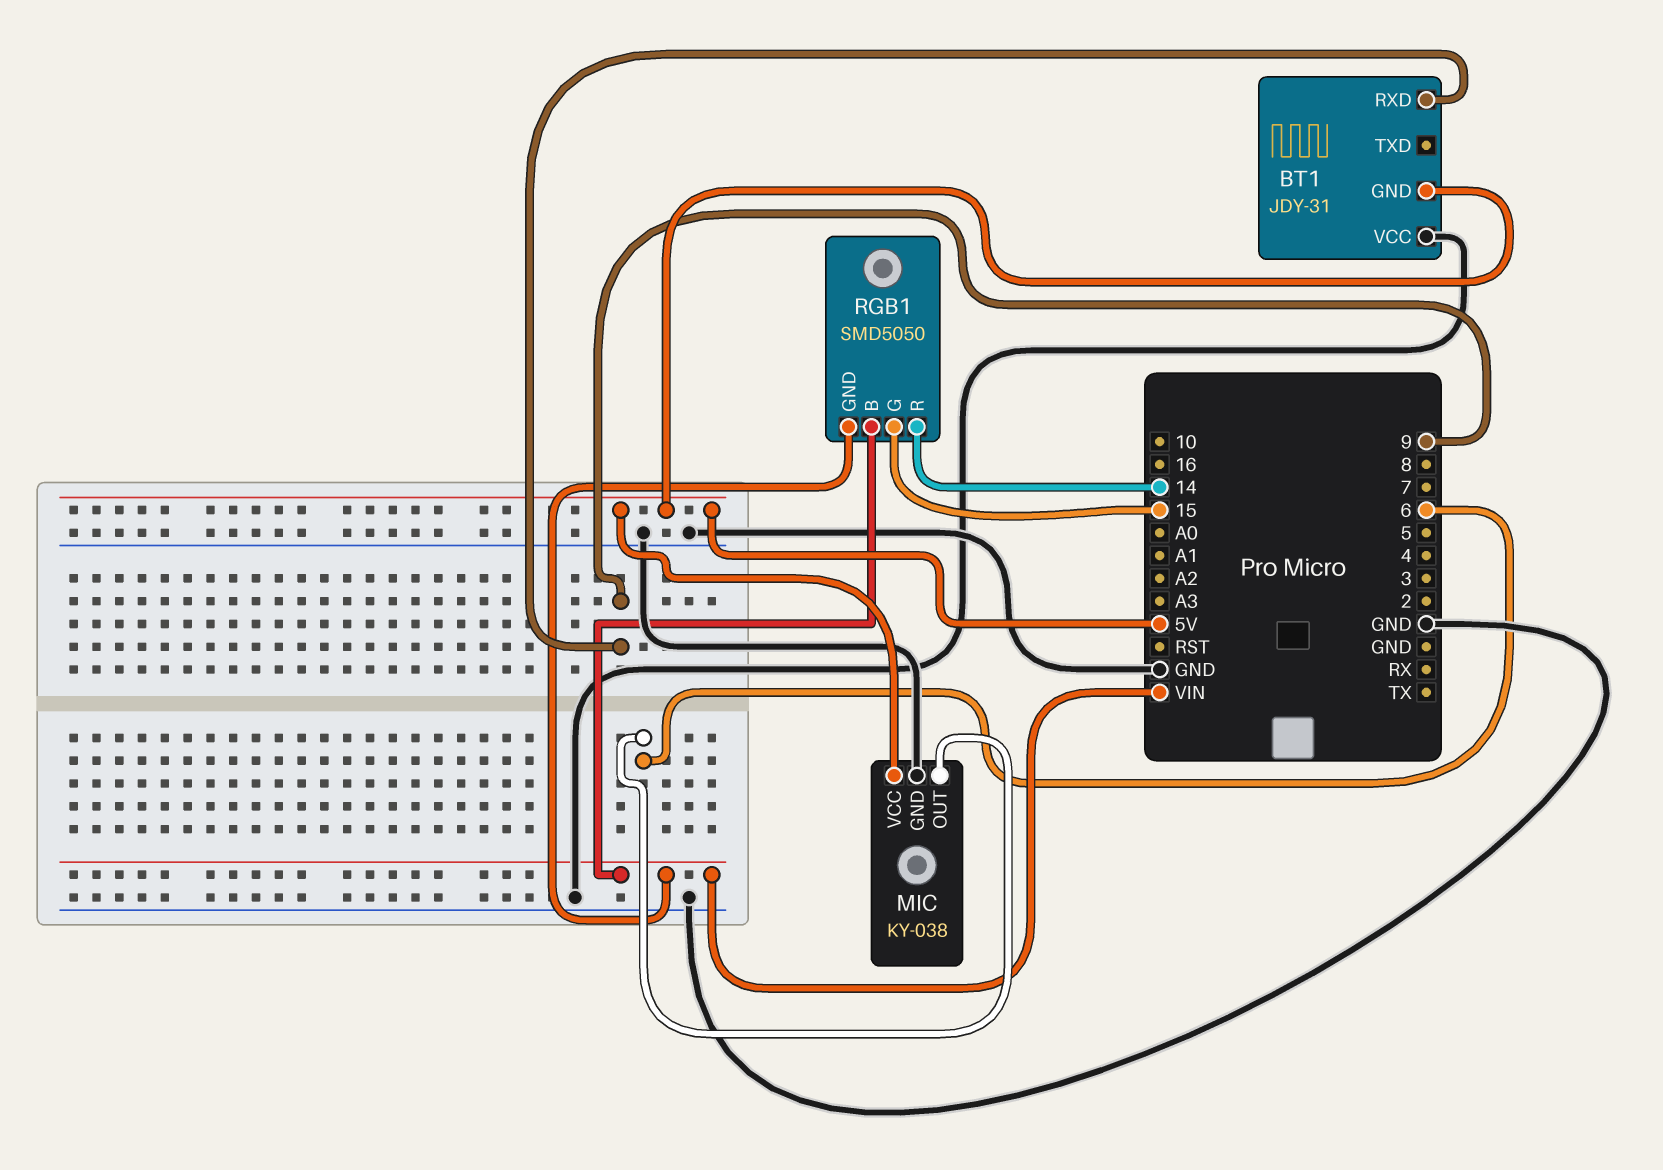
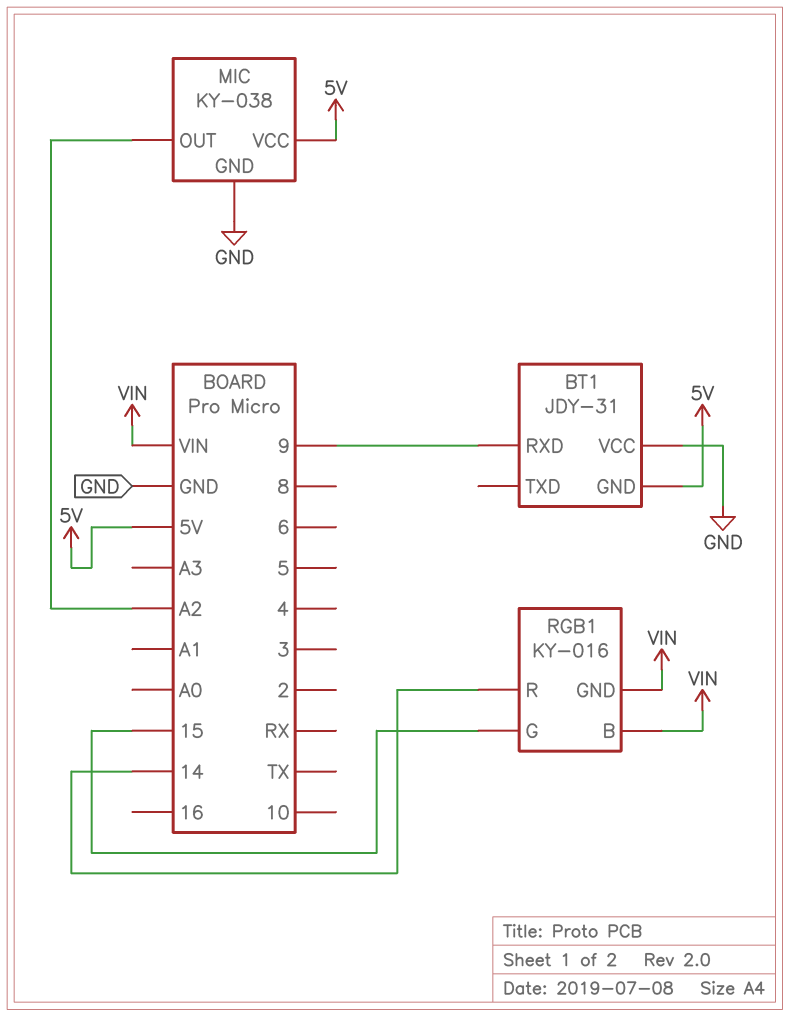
MIC pin OUT: 6 -> A2
RGB1: SMD5050 -> KY-016

